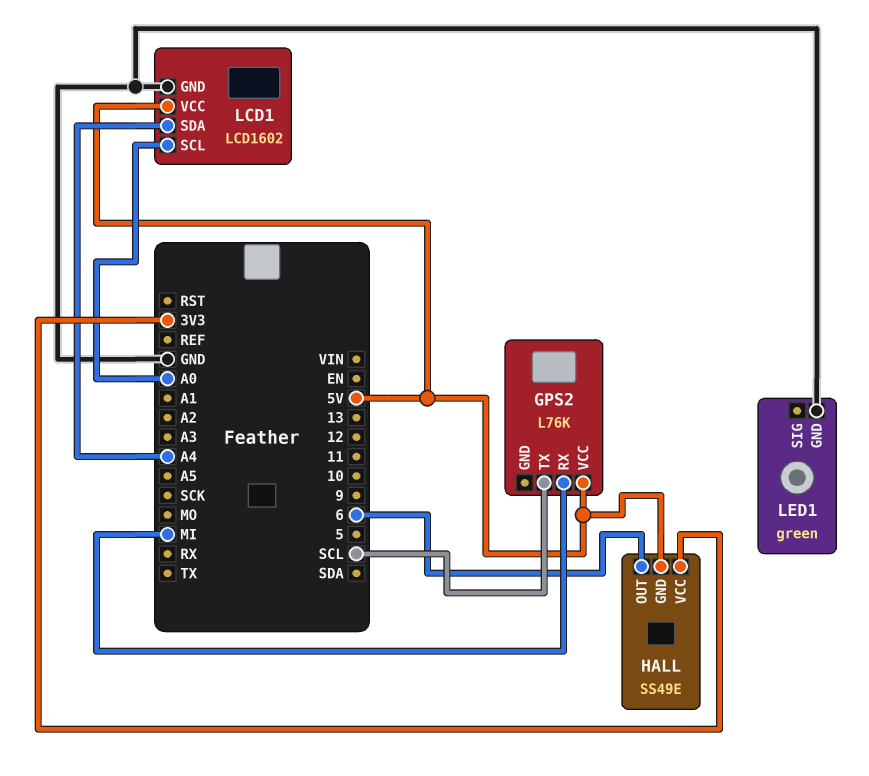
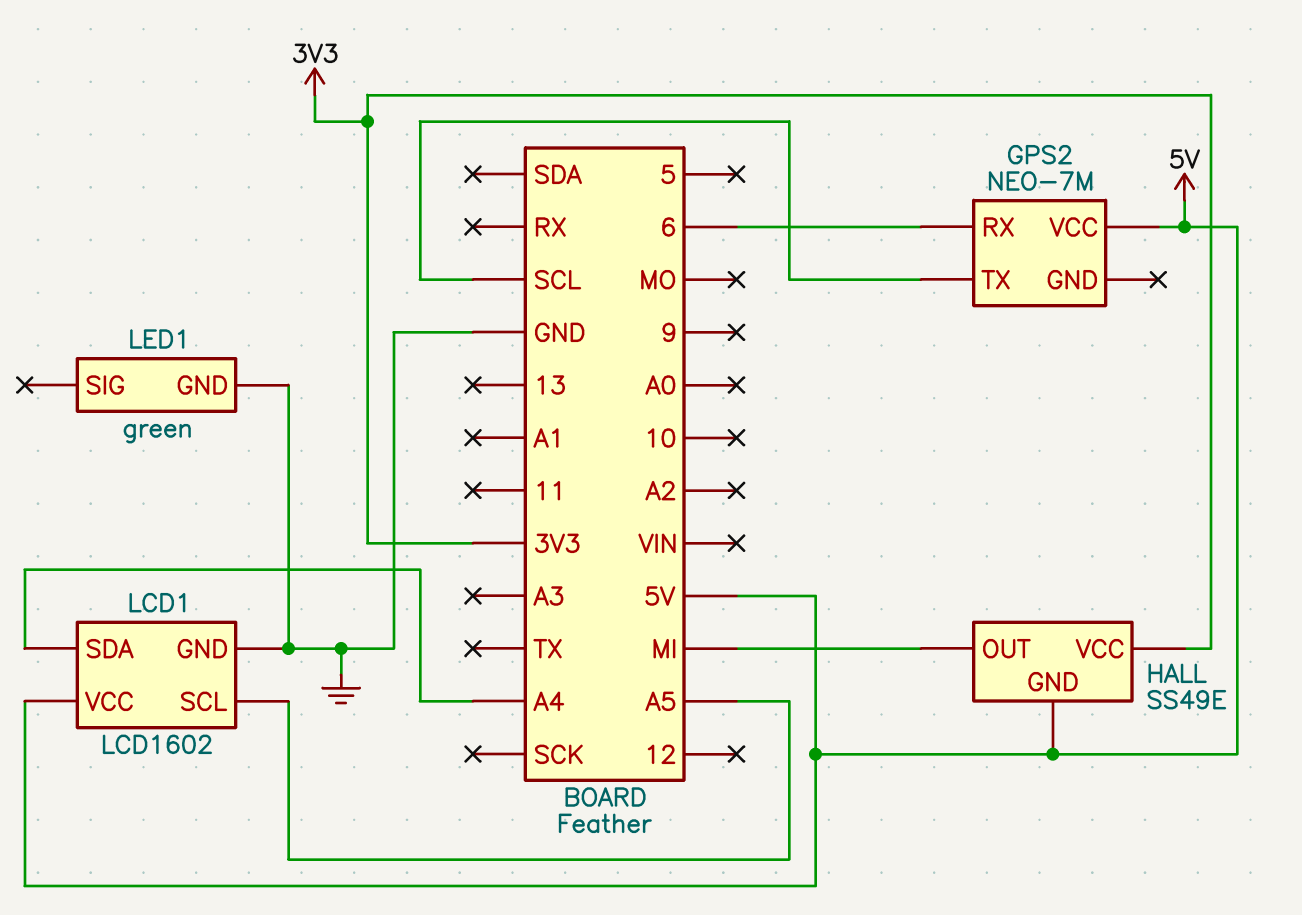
GPS2: L76K -> NEO-7M
GPS2 pin RX: MI -> 6
HALL pin OUT: 6 -> MI
LCD1 pin SCL: A0 -> A5

